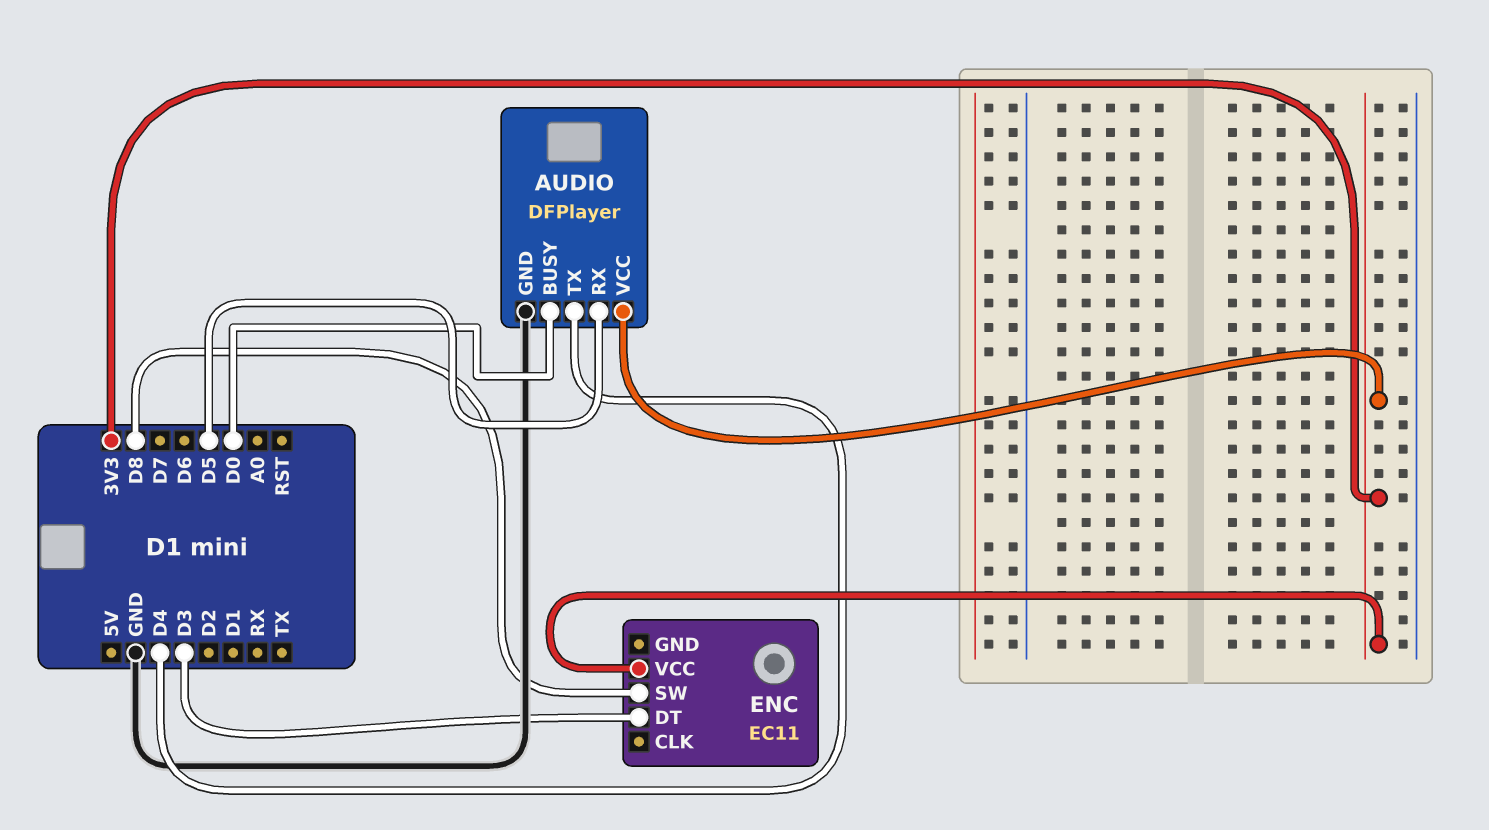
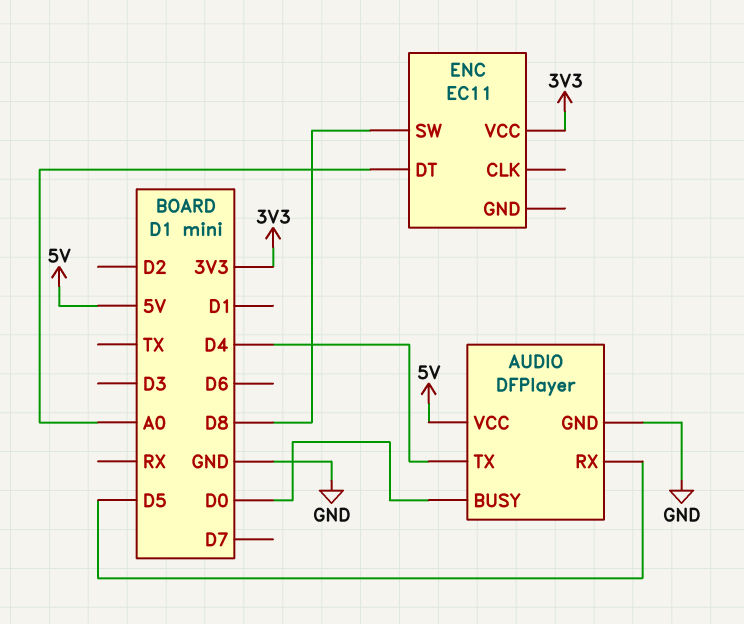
AUDIO pin VCC: 3V3 -> 5V
ENC pin DT: D3 -> A0

